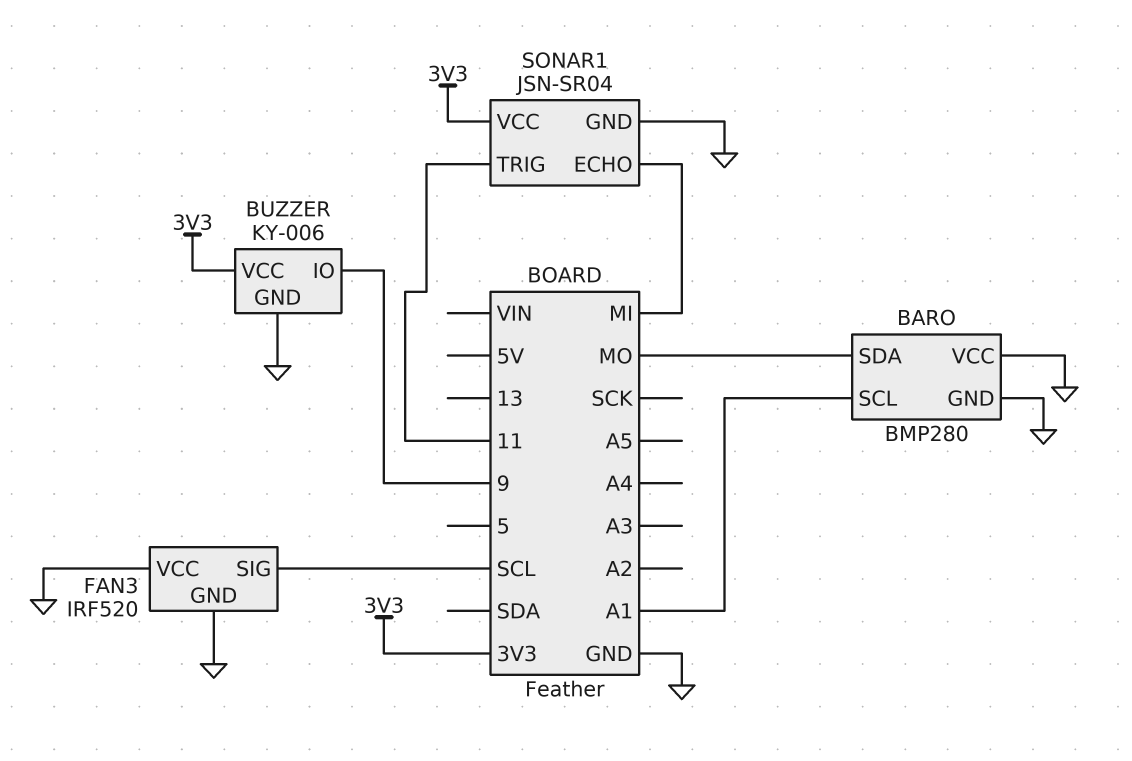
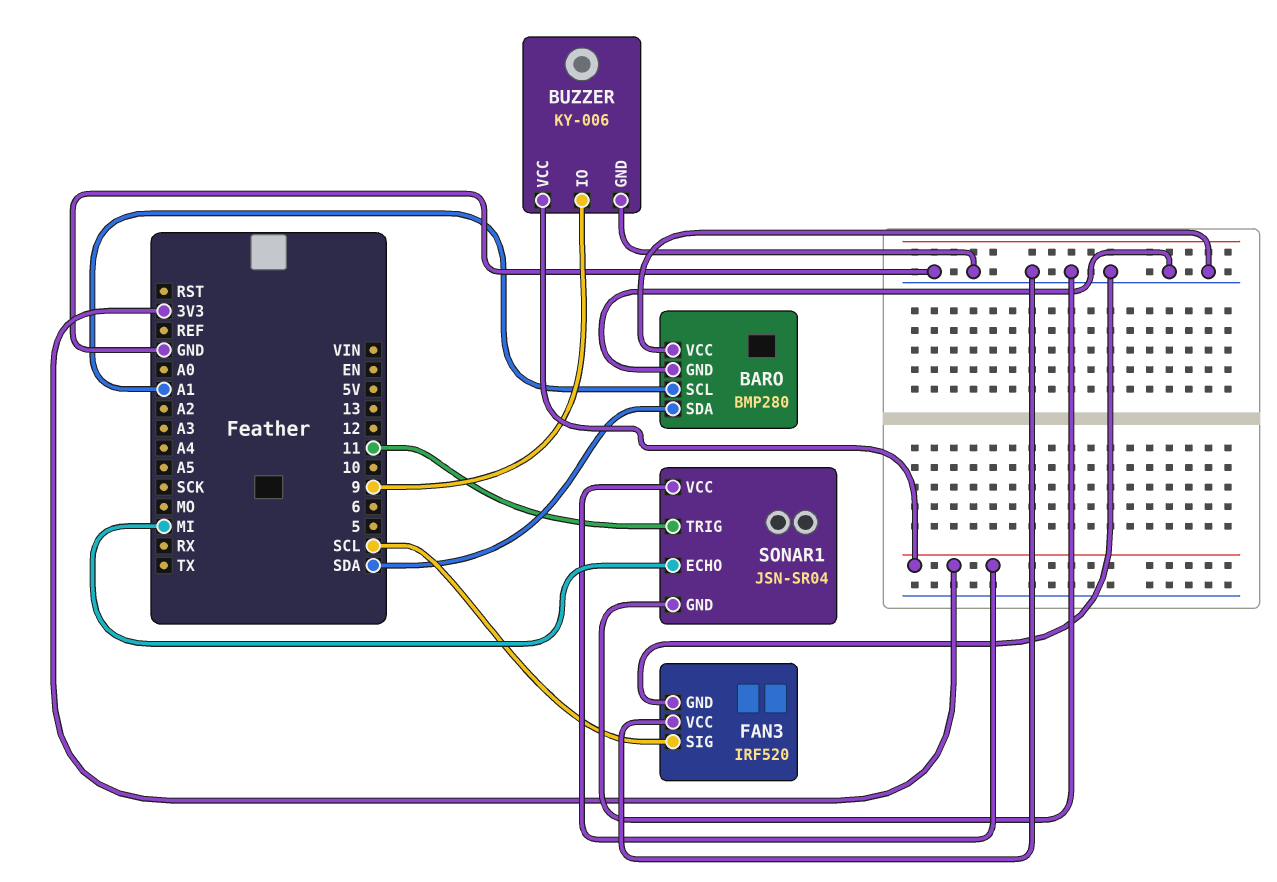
BARO pin SDA: MO -> SDA

